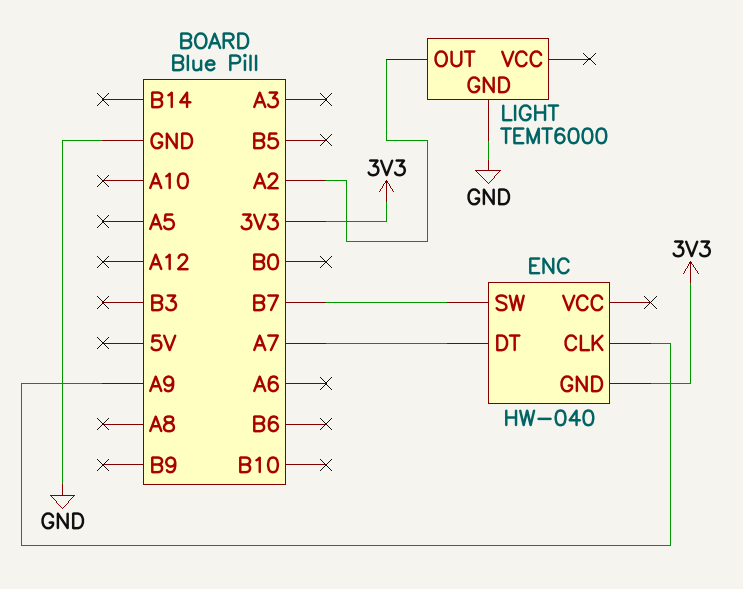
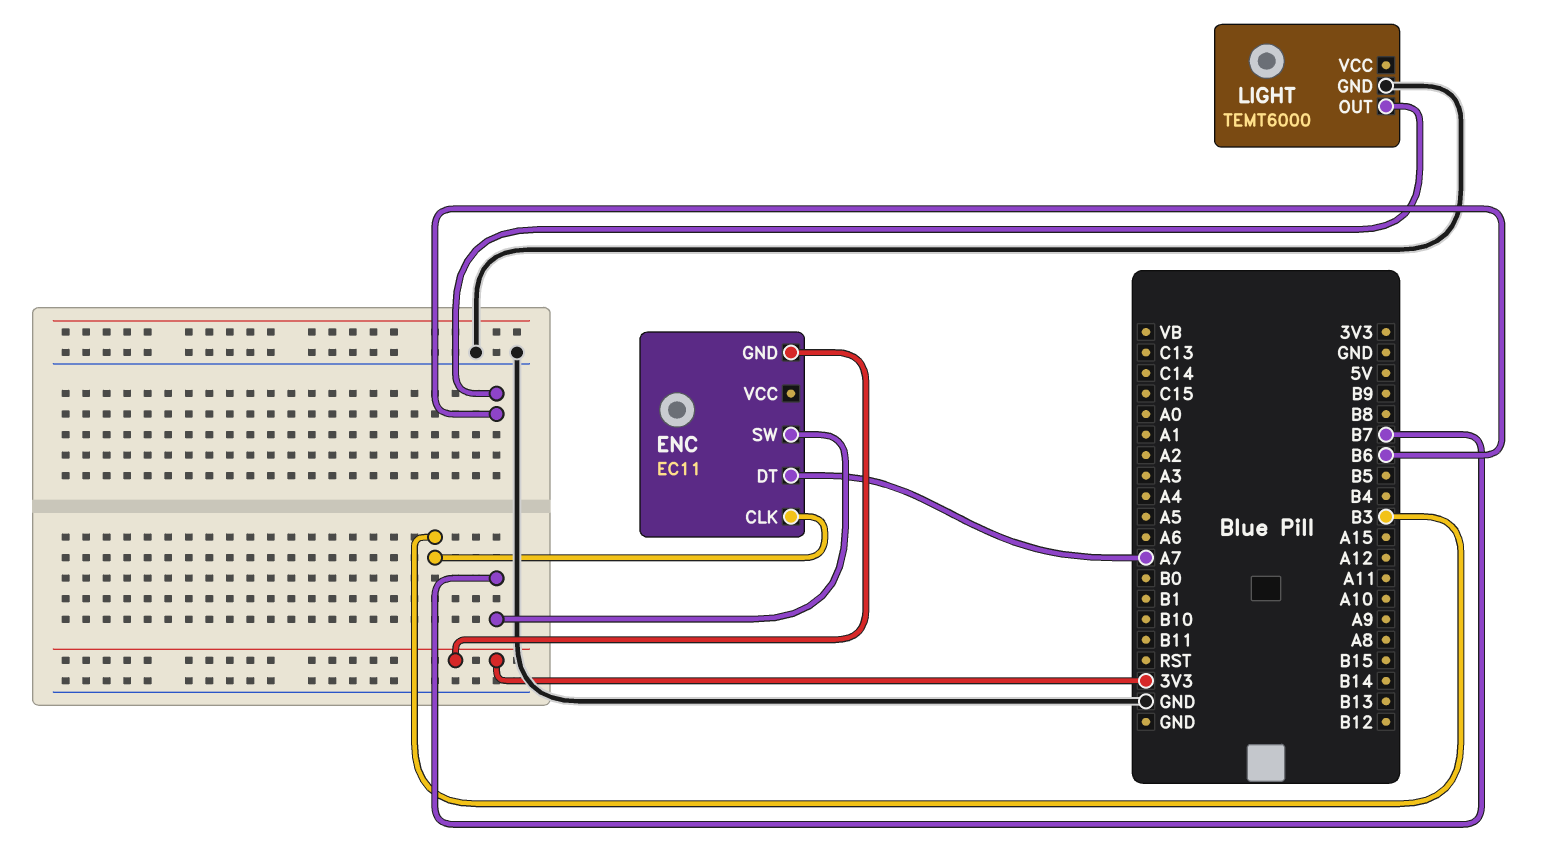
ENC: HW-040 -> EC11
ENC pin CLK: A9 -> B3
LIGHT pin OUT: A2 -> B6

